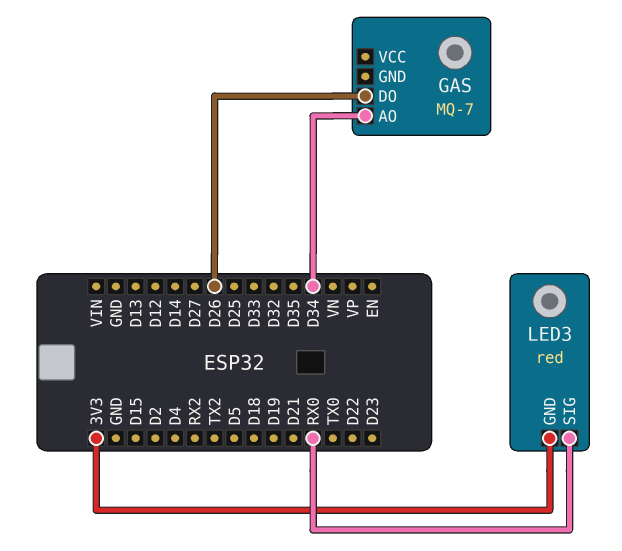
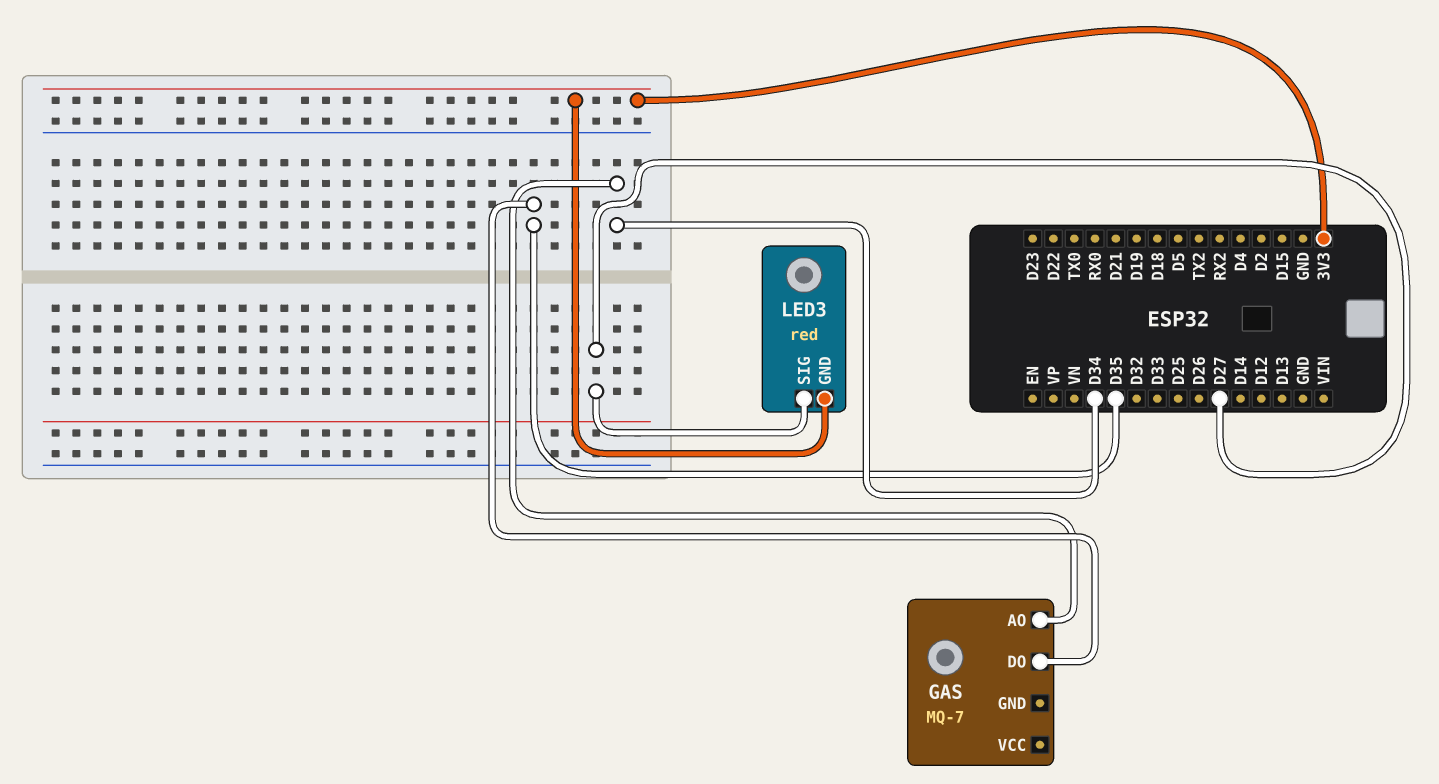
GAS pin DO: D26 -> D35
LED3 pin SIG: RX0 -> D27

